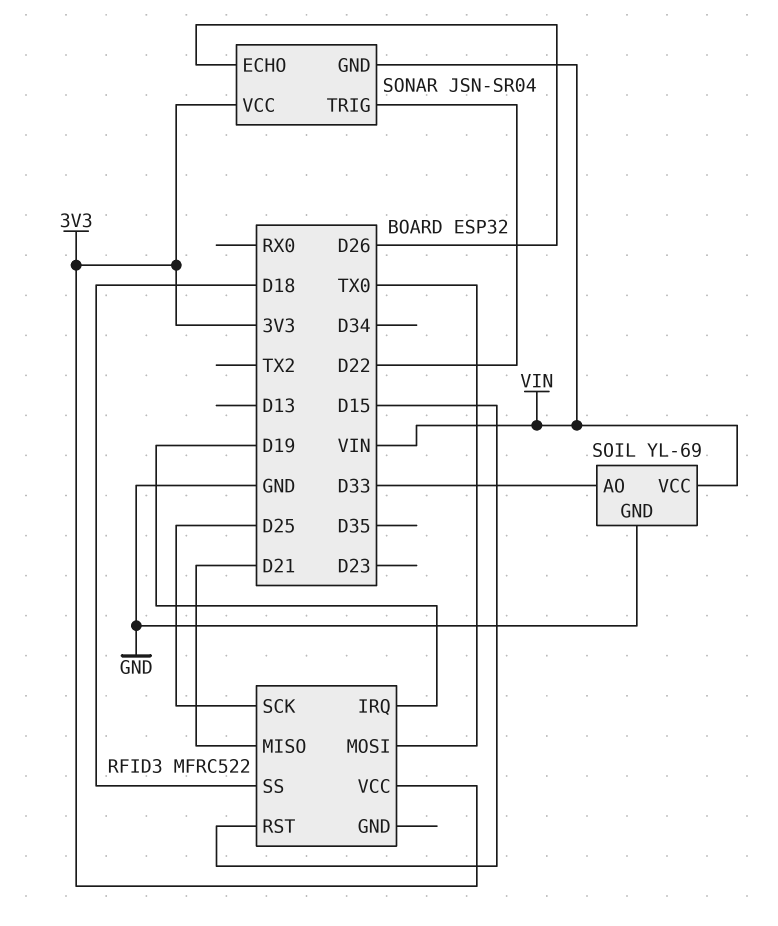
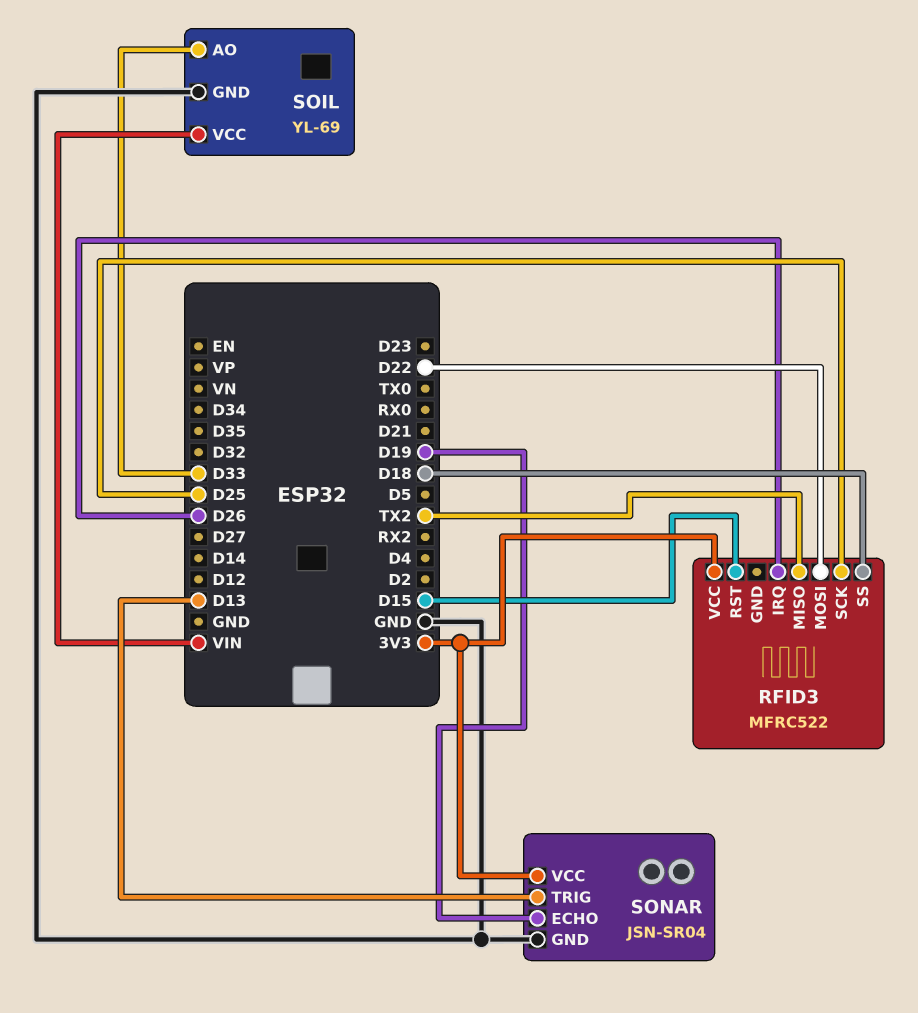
RFID3 pin IRQ: D19 -> D26
RFID3 pin MISO: D21 -> TX2
RFID3 pin MOSI: TX0 -> D22
SONAR pin ECHO: D26 -> D19
SONAR pin GND: VIN -> GND
SONAR pin TRIG: D22 -> D13

